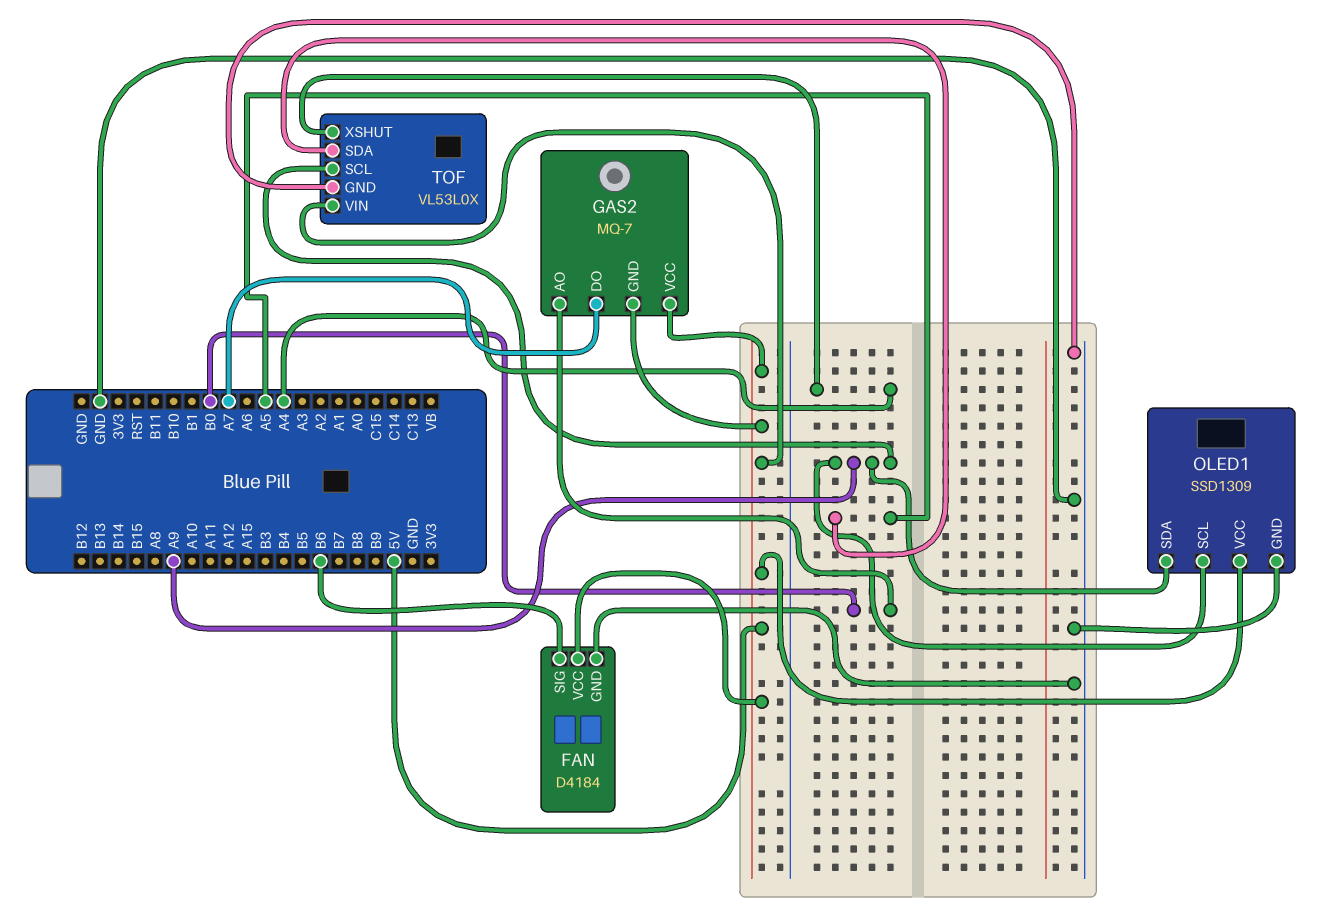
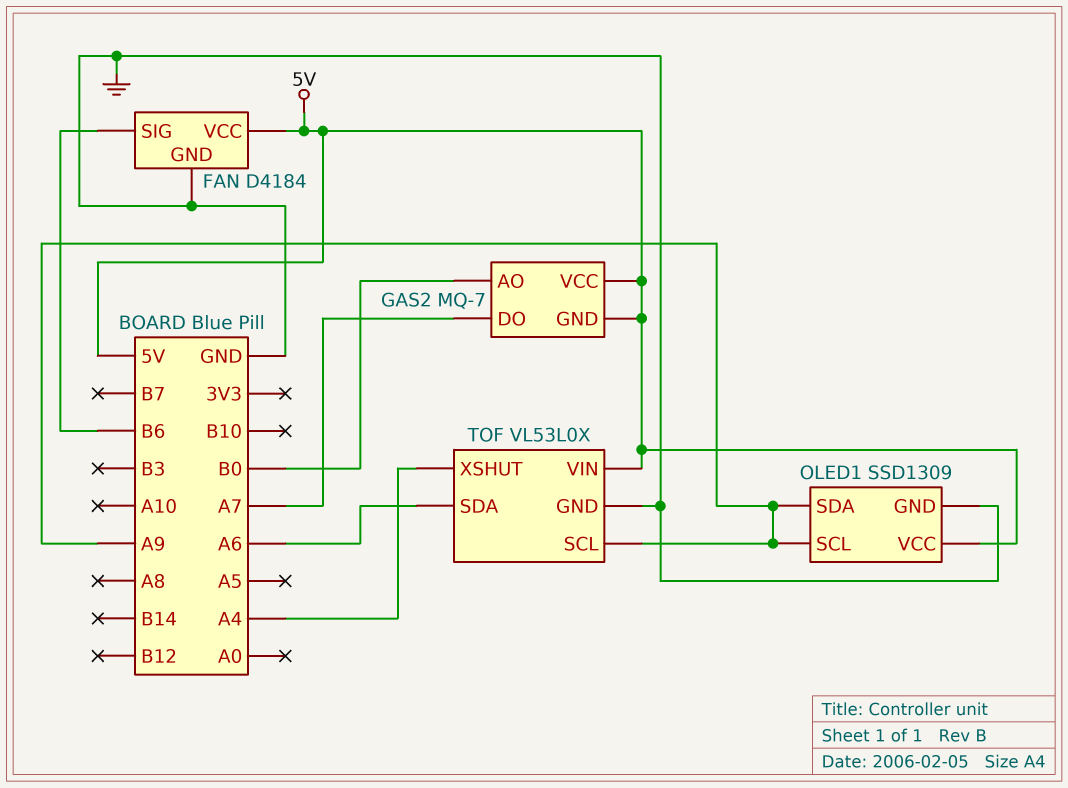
TOF pin SDA: A5 -> A6

